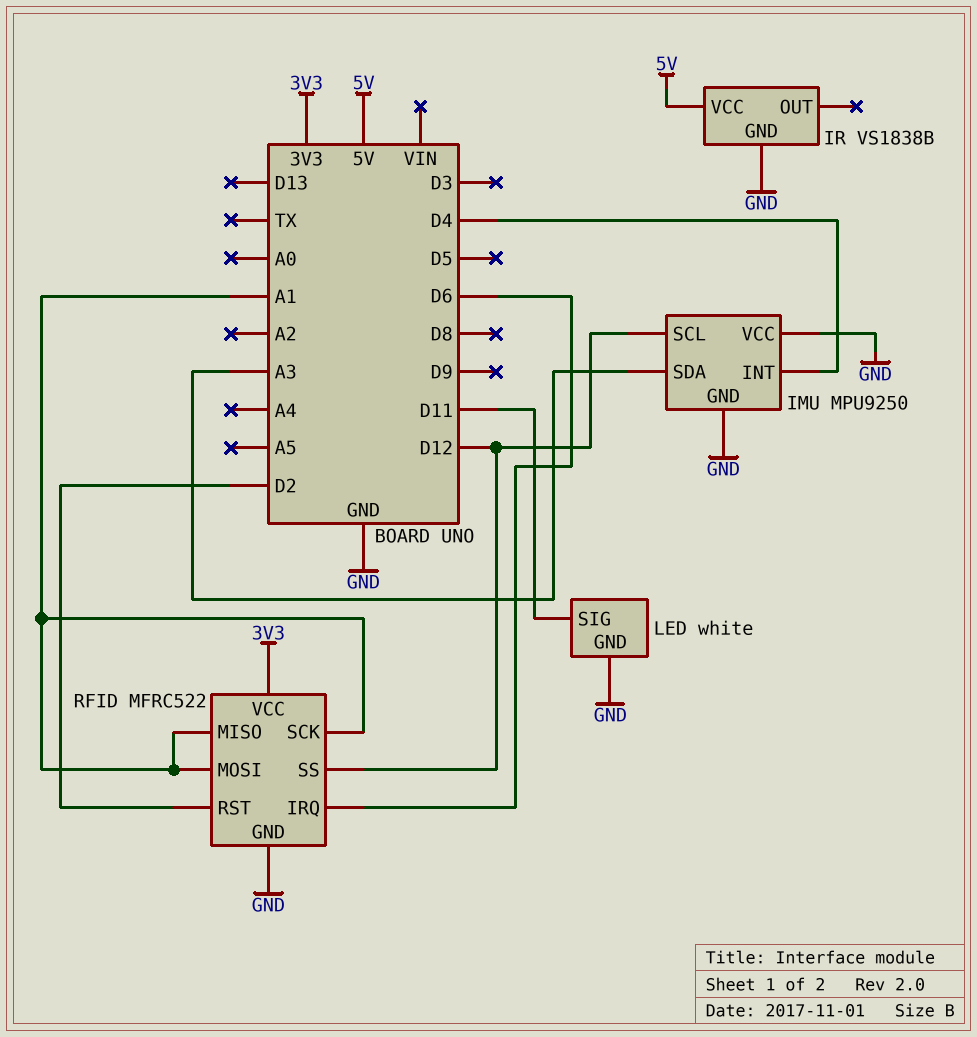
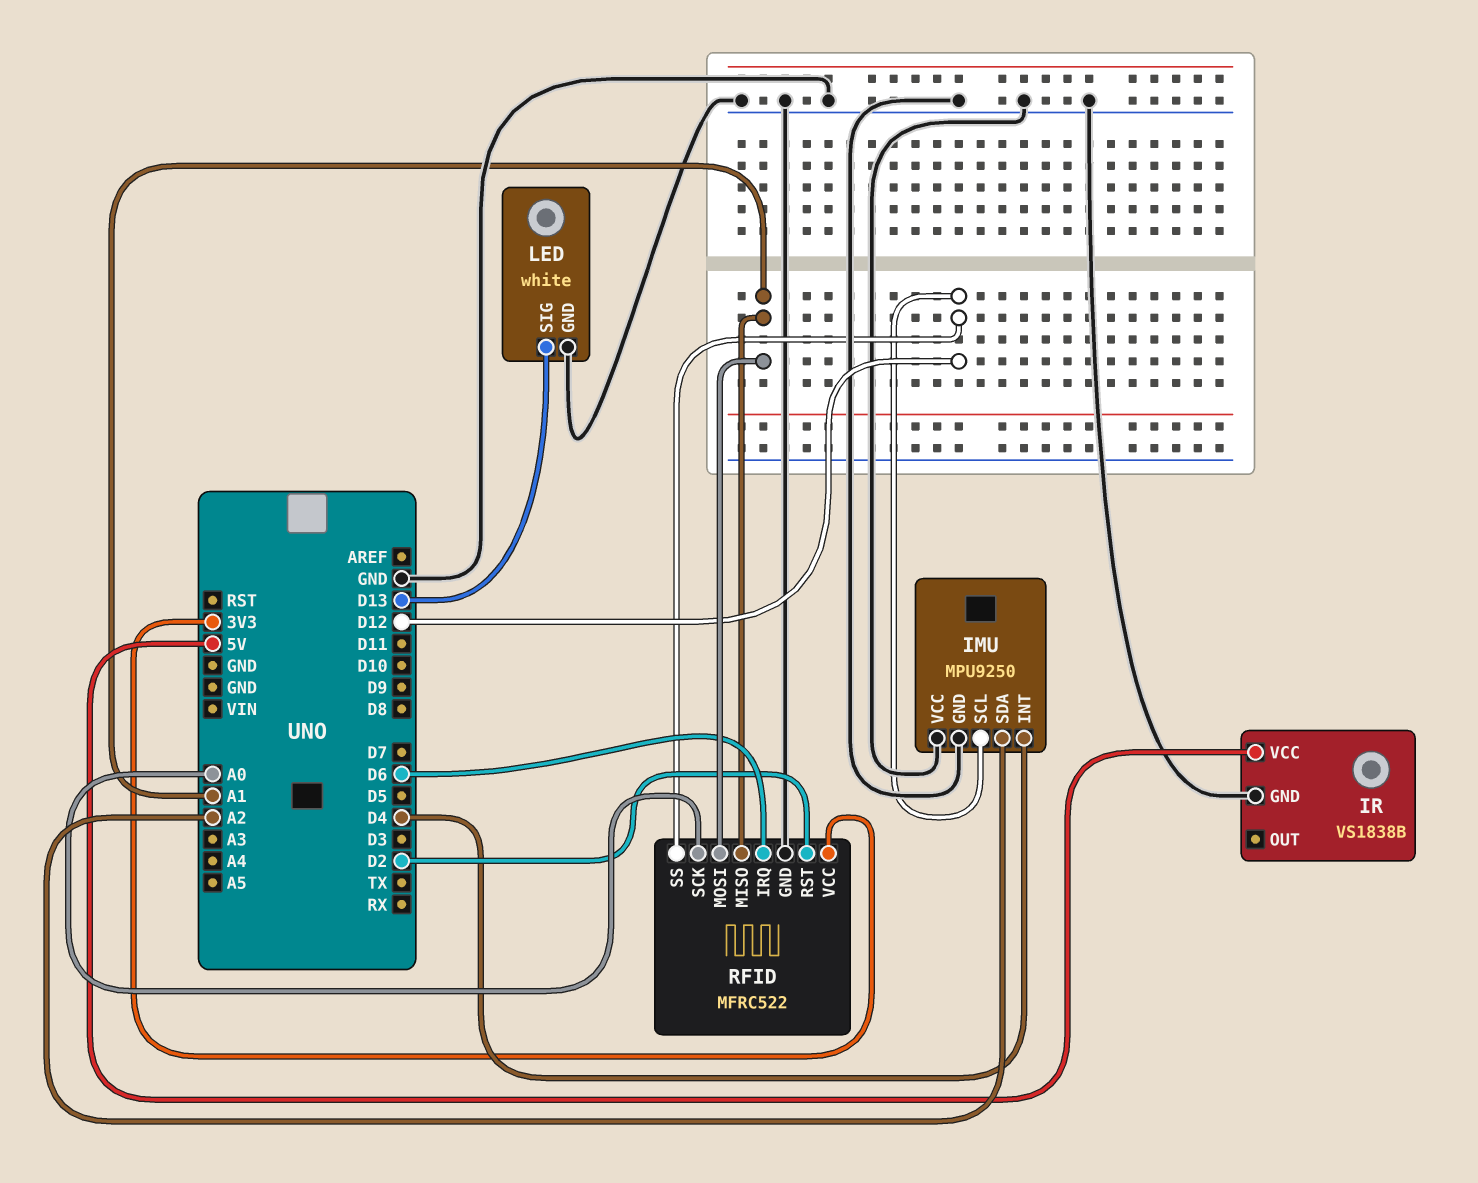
IMU pin SDA: A3 -> A2
LED pin SIG: D11 -> D13
RFID pin SCK: A1 -> A0

